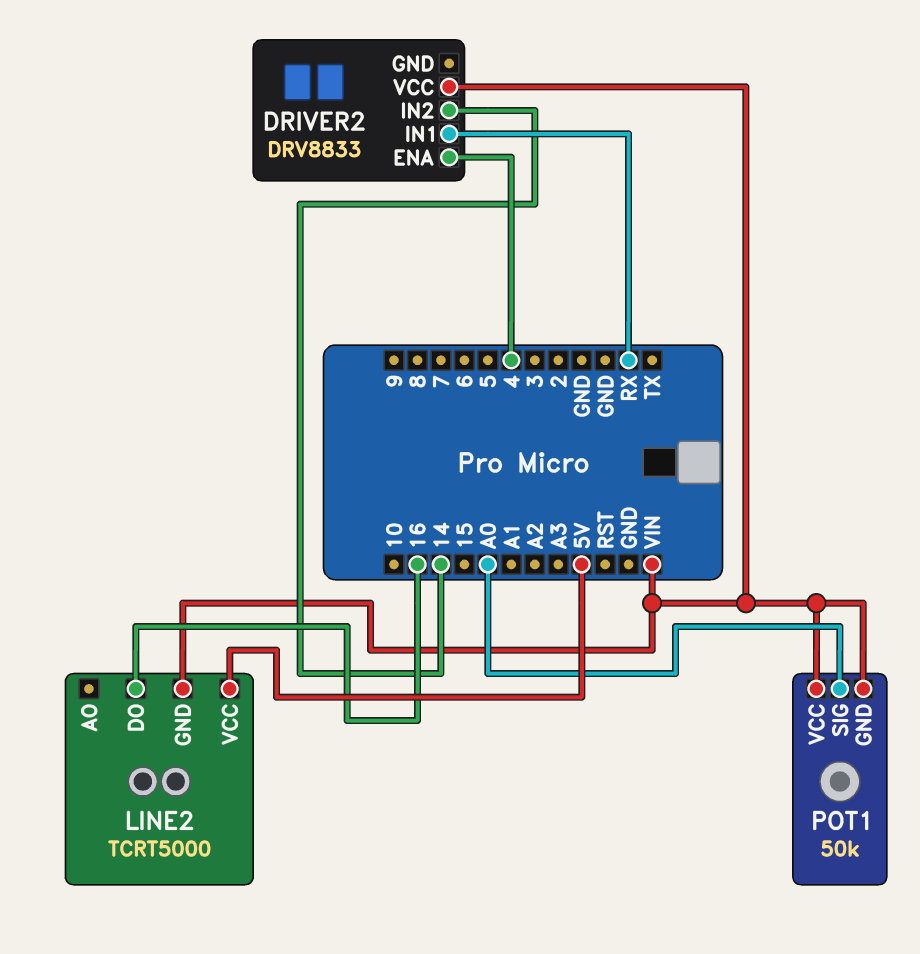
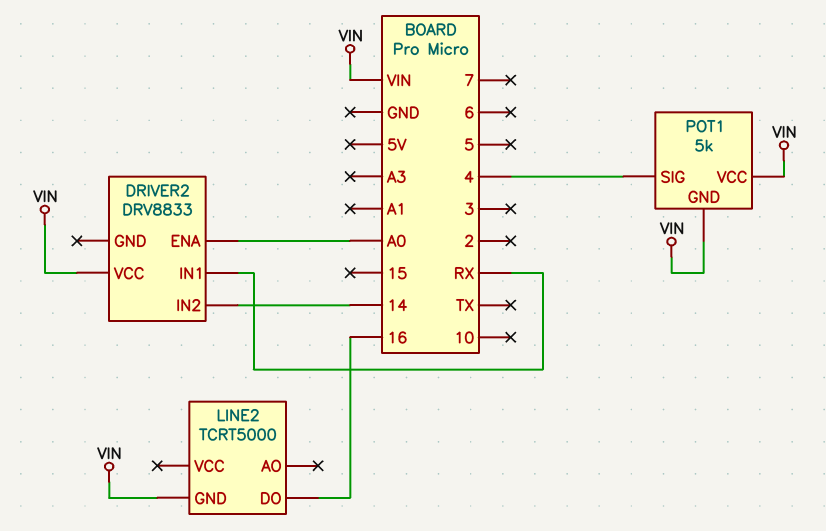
DRIVER2 pin ENA: 4 -> A0
LINE2 pin VCC: 5V -> none
POT1: 50k -> 5k
POT1 pin SIG: A0 -> 4

